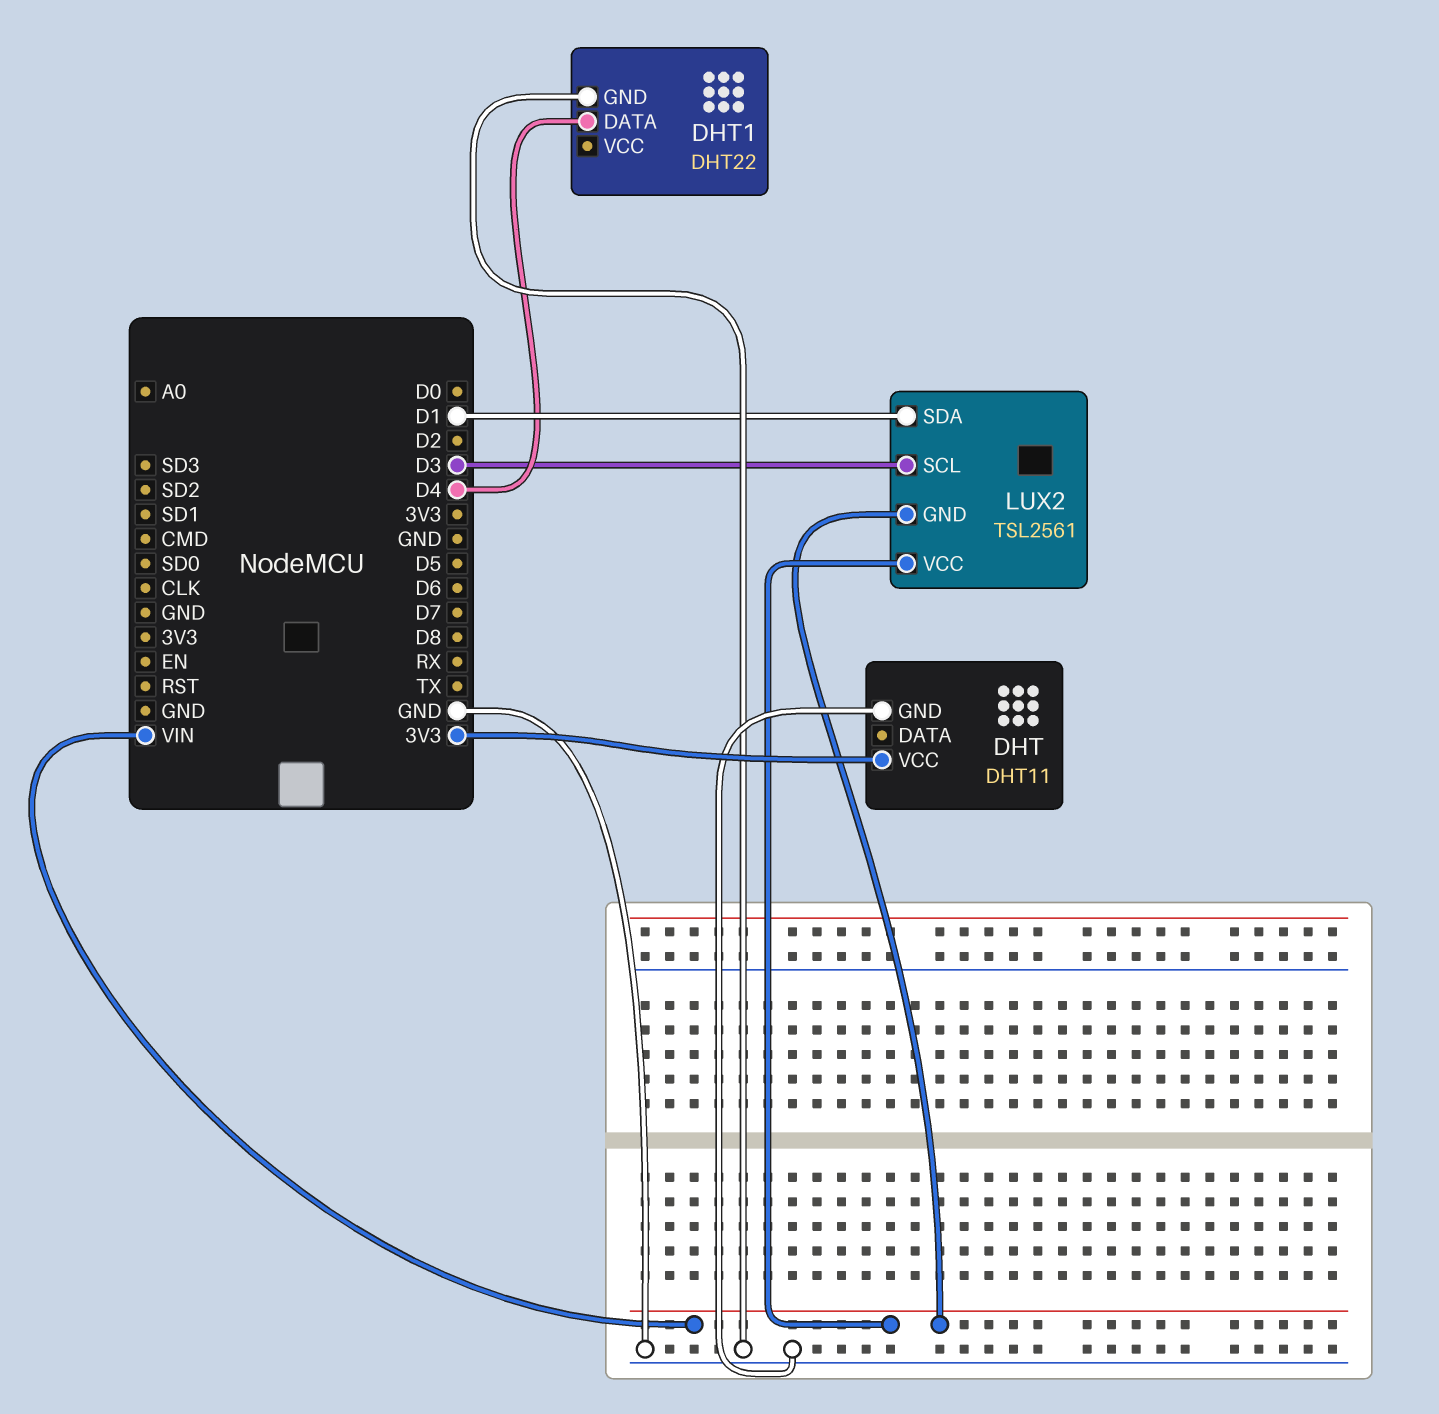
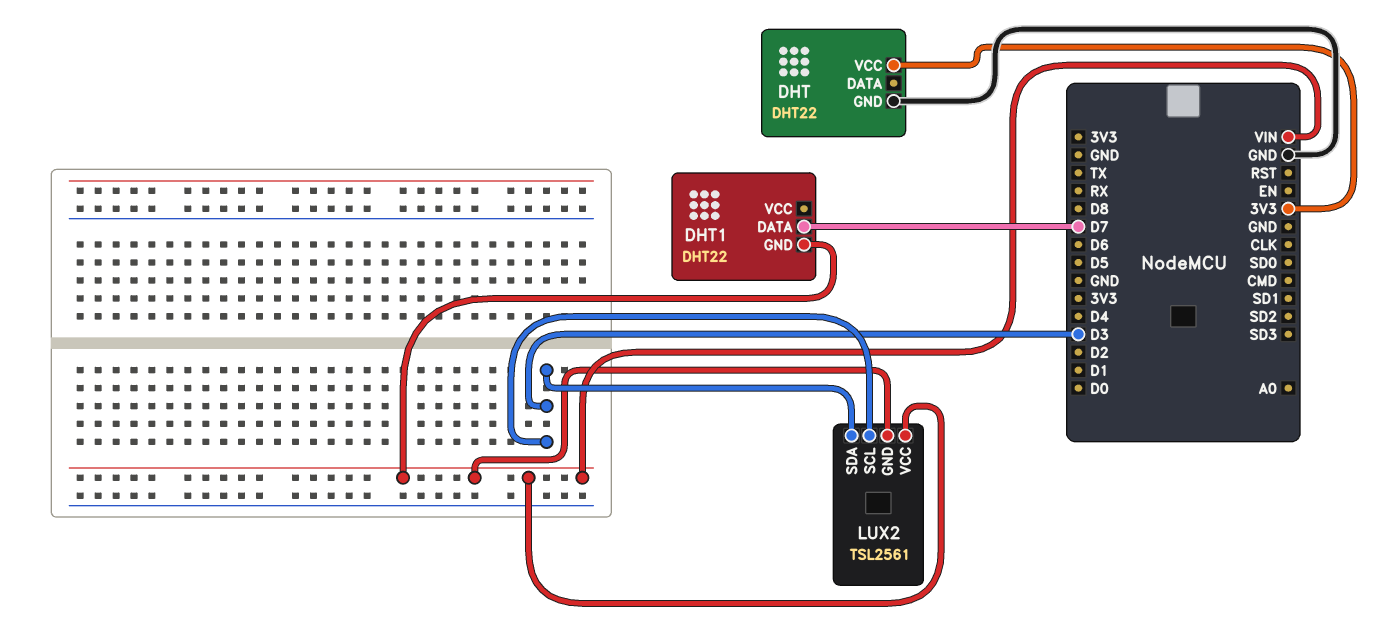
DHT: DHT11 -> DHT22
DHT1 pin DATA: D4 -> D7
DHT1 pin GND: GND -> VIN
LUX2 pin SDA: D1 -> D3

